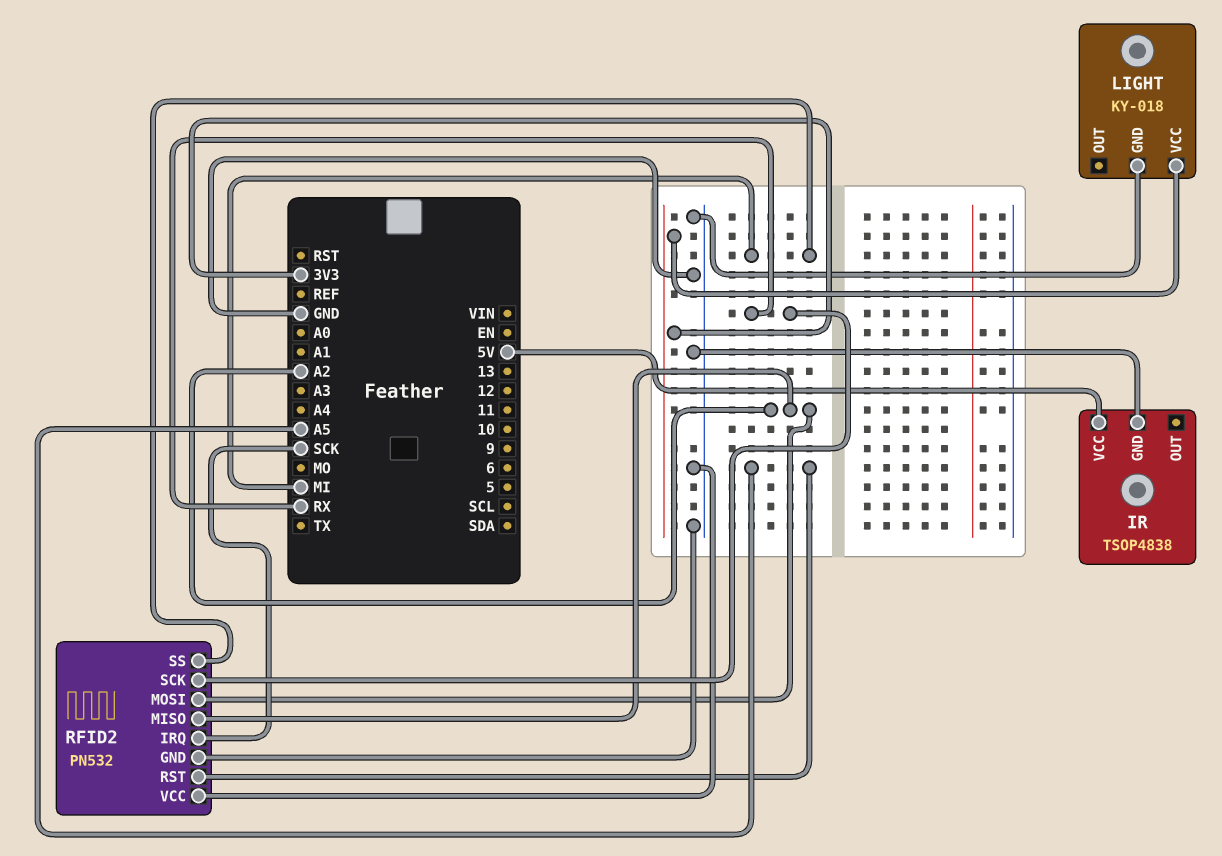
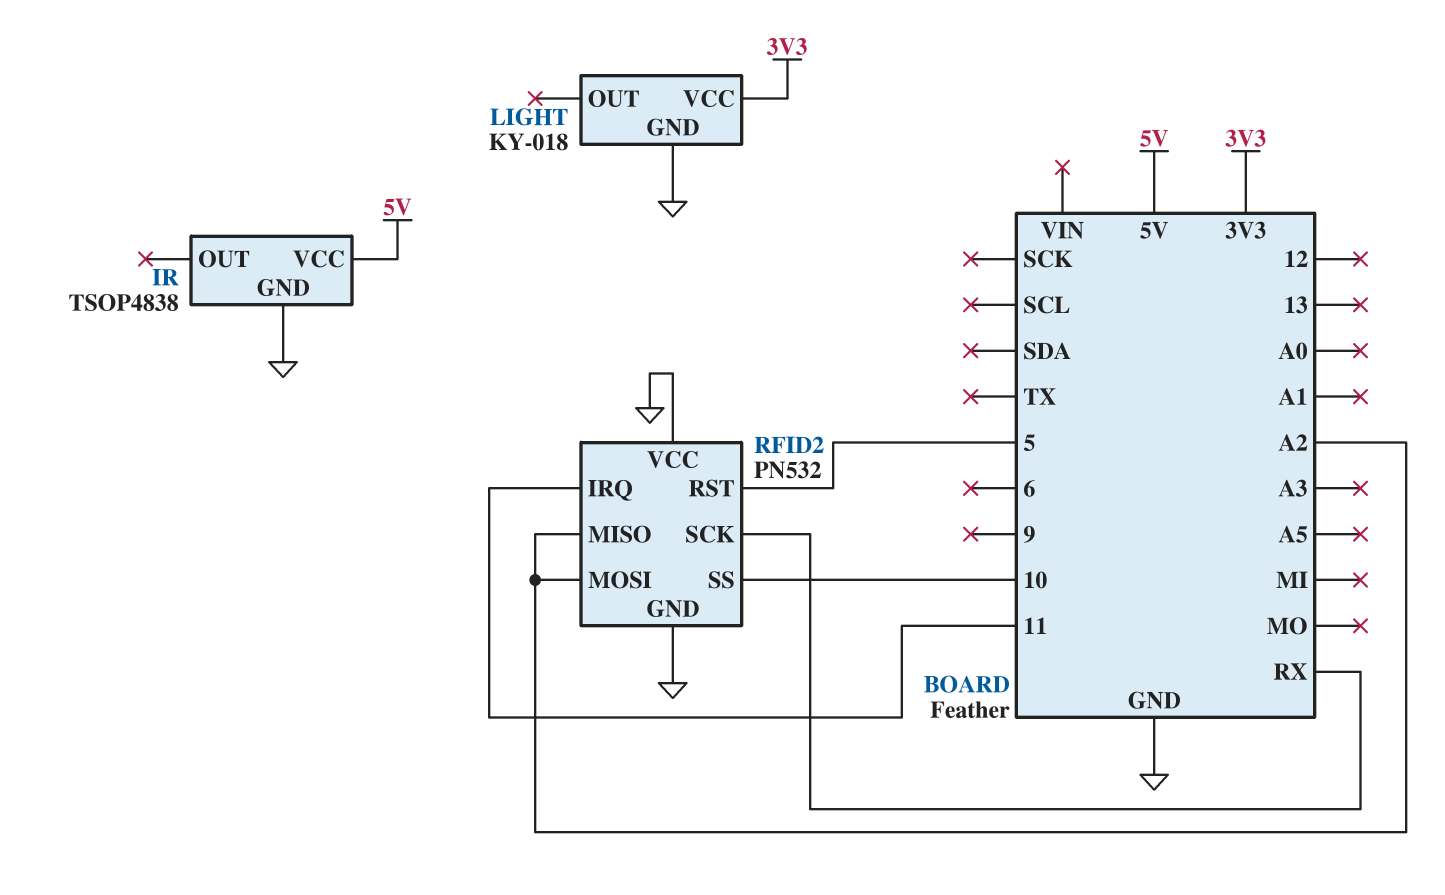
RFID2 pin IRQ: SCK -> 11
RFID2 pin RST: A5 -> 5
RFID2 pin SS: MI -> 10

